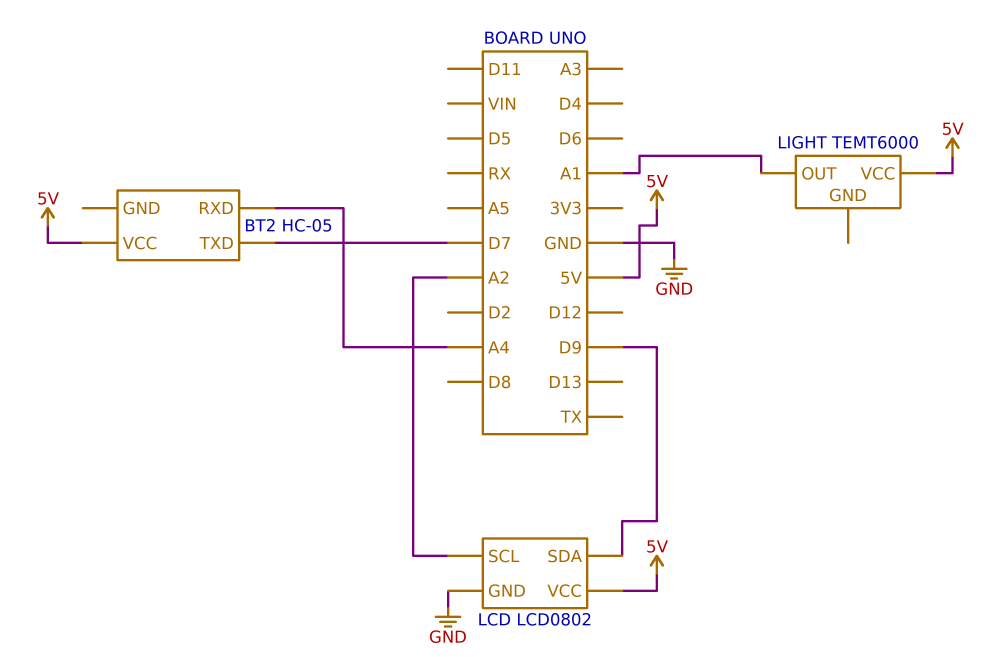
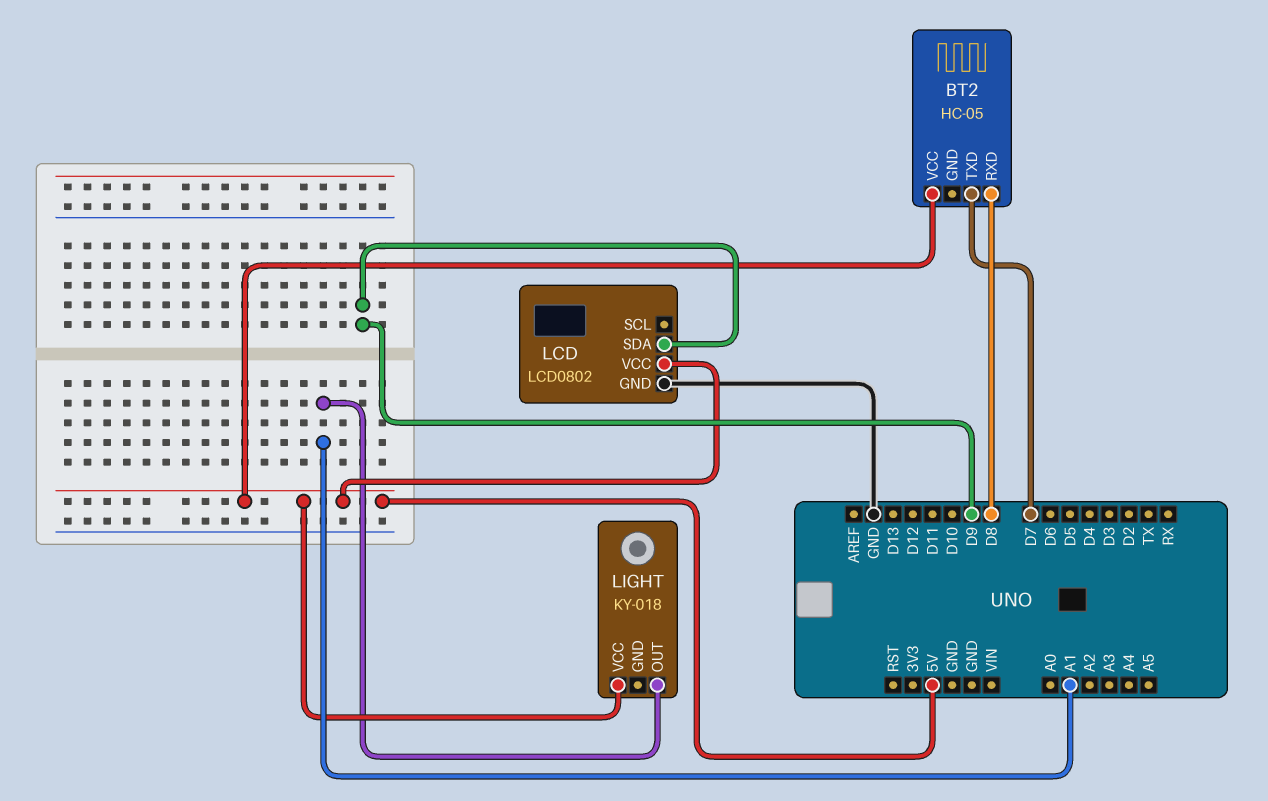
BT2 pin RXD: A4 -> D8
LCD pin SCL: A2 -> none
LIGHT: TEMT6000 -> KY-018

